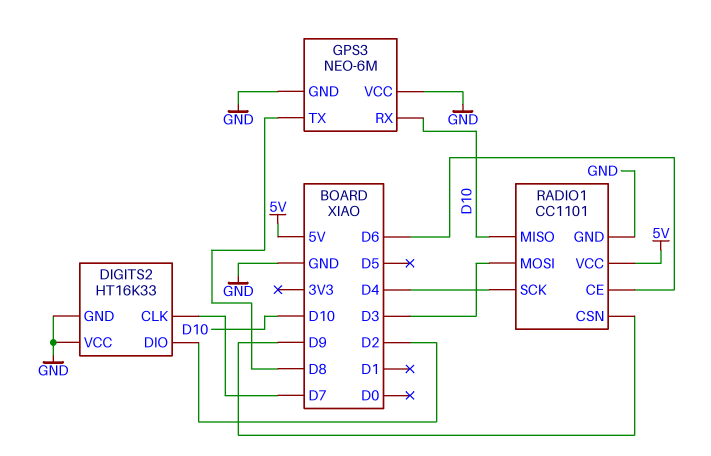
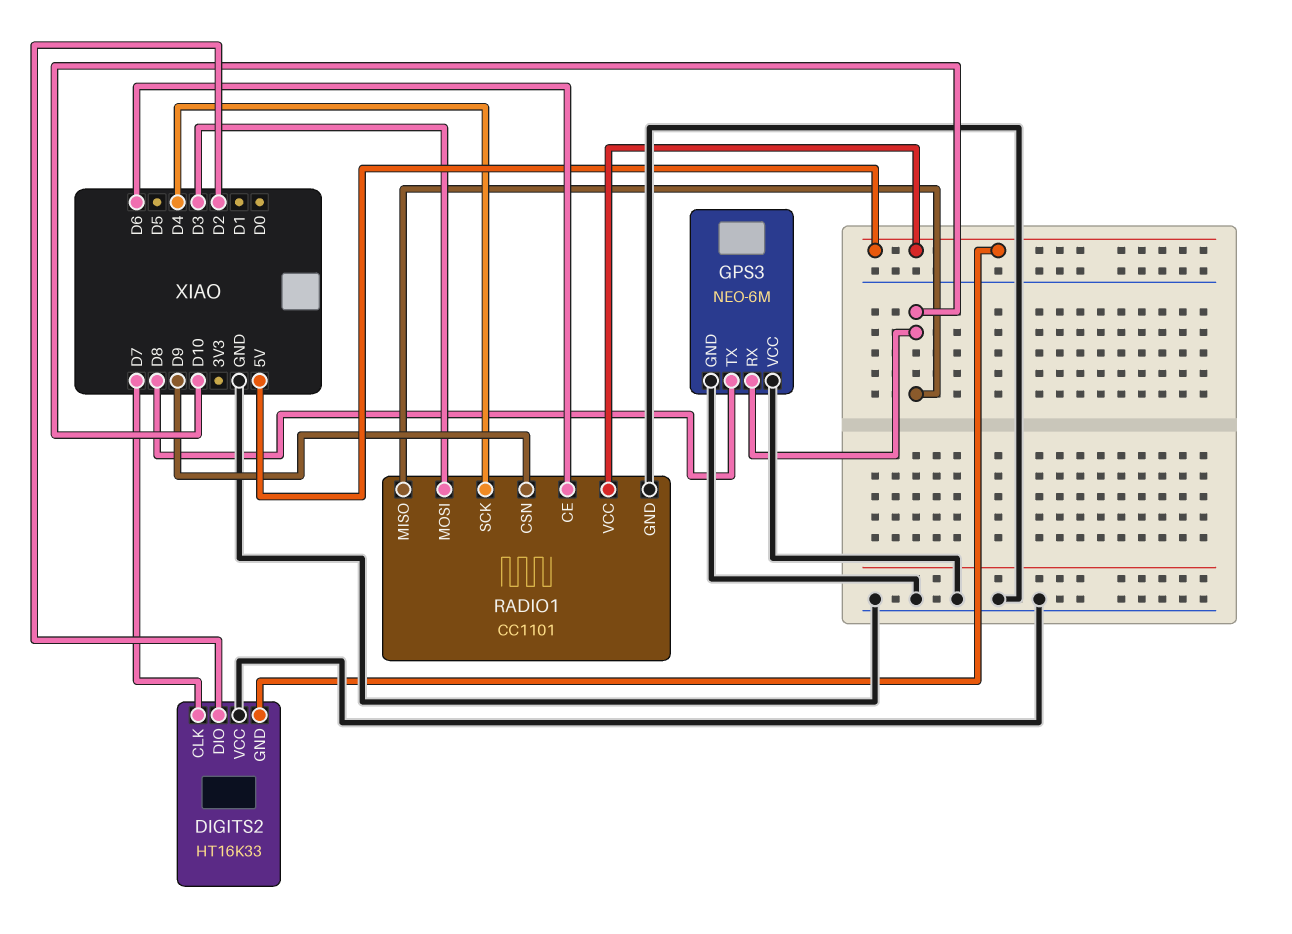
DIGITS2 pin GND: GND -> 5V

